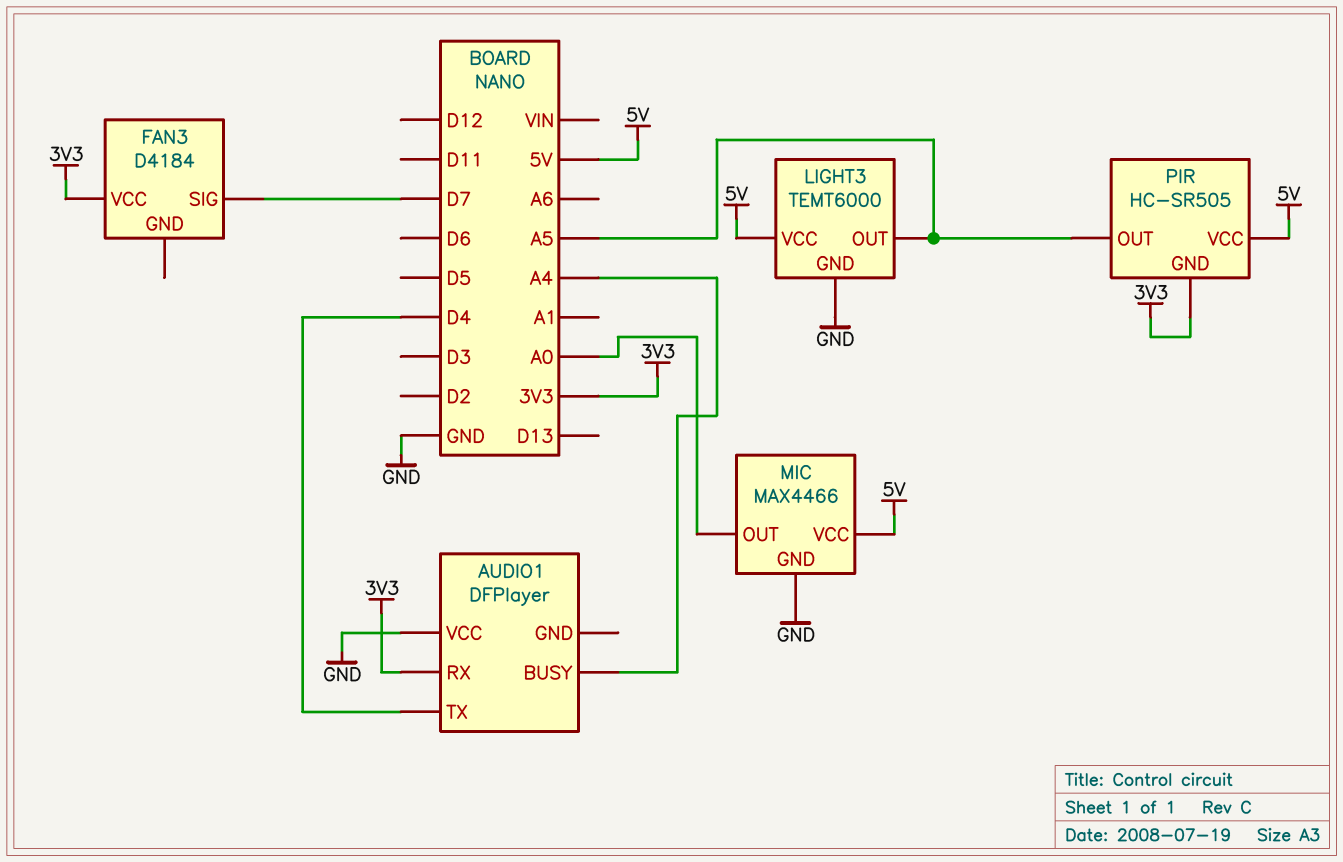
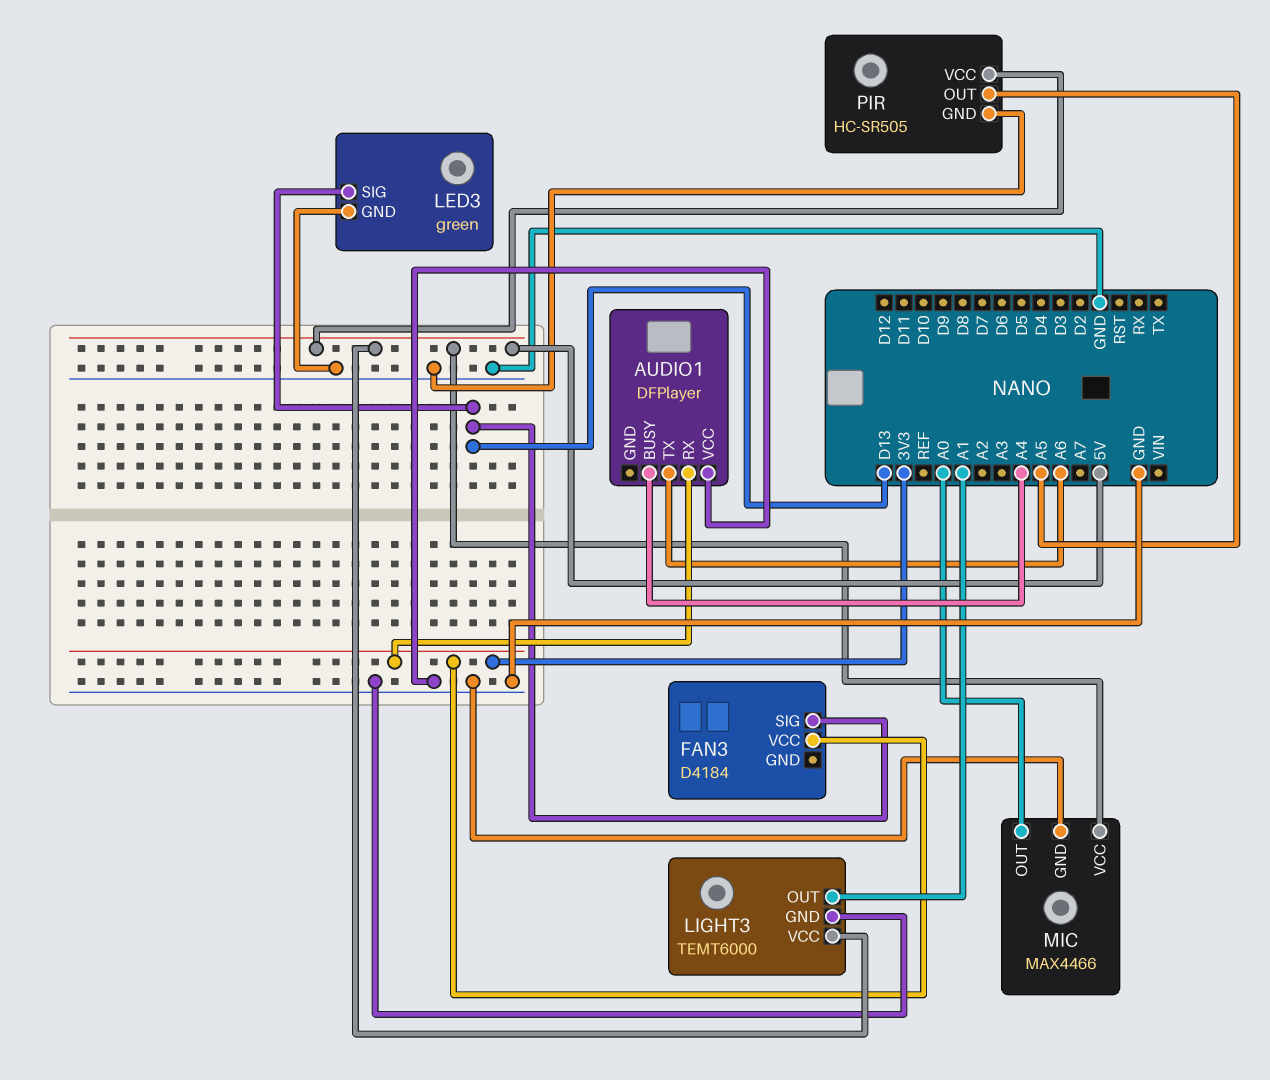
AUDIO1 pin TX: D4 -> A6
FAN3 pin SIG: D7 -> D13
LED3: none -> green
LED3 pin GND: none -> GND
LED3 pin SIG: none -> D13
LIGHT3 pin OUT: A5 -> A1
PIR pin GND: 3V3 -> GND

